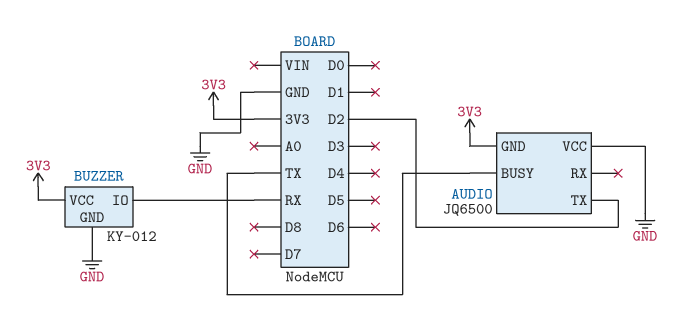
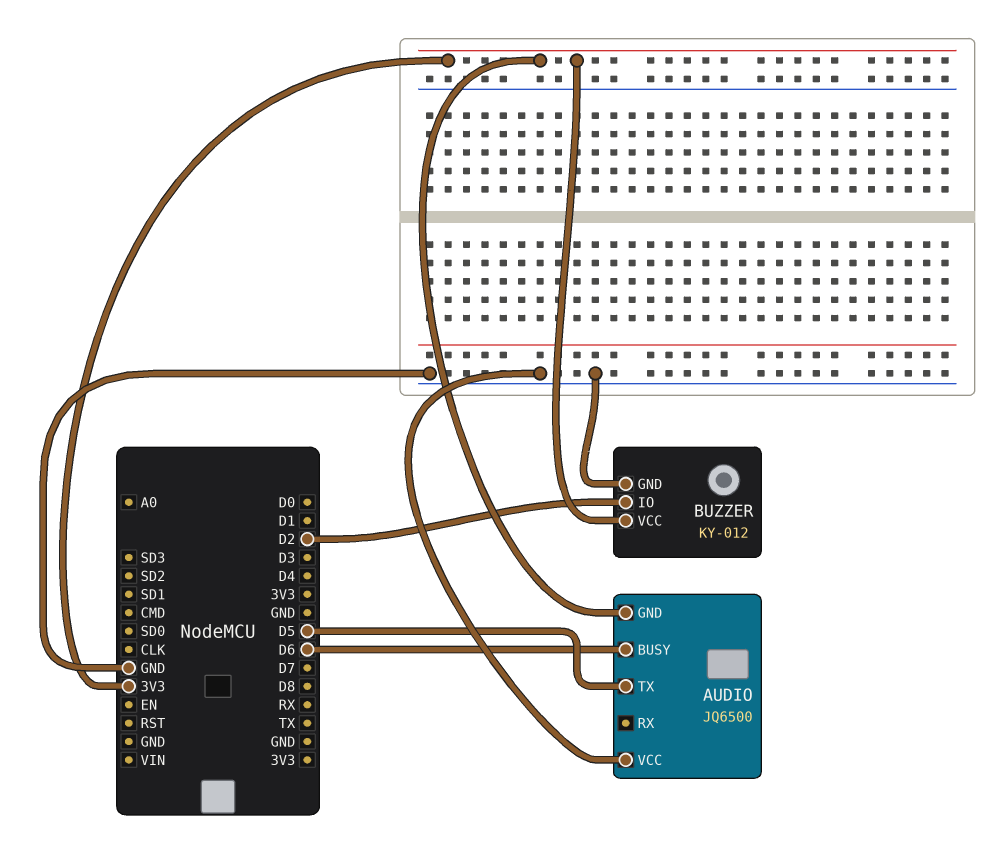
AUDIO pin BUSY: TX -> D6
AUDIO pin TX: D2 -> D5
BUZZER pin IO: RX -> D2

